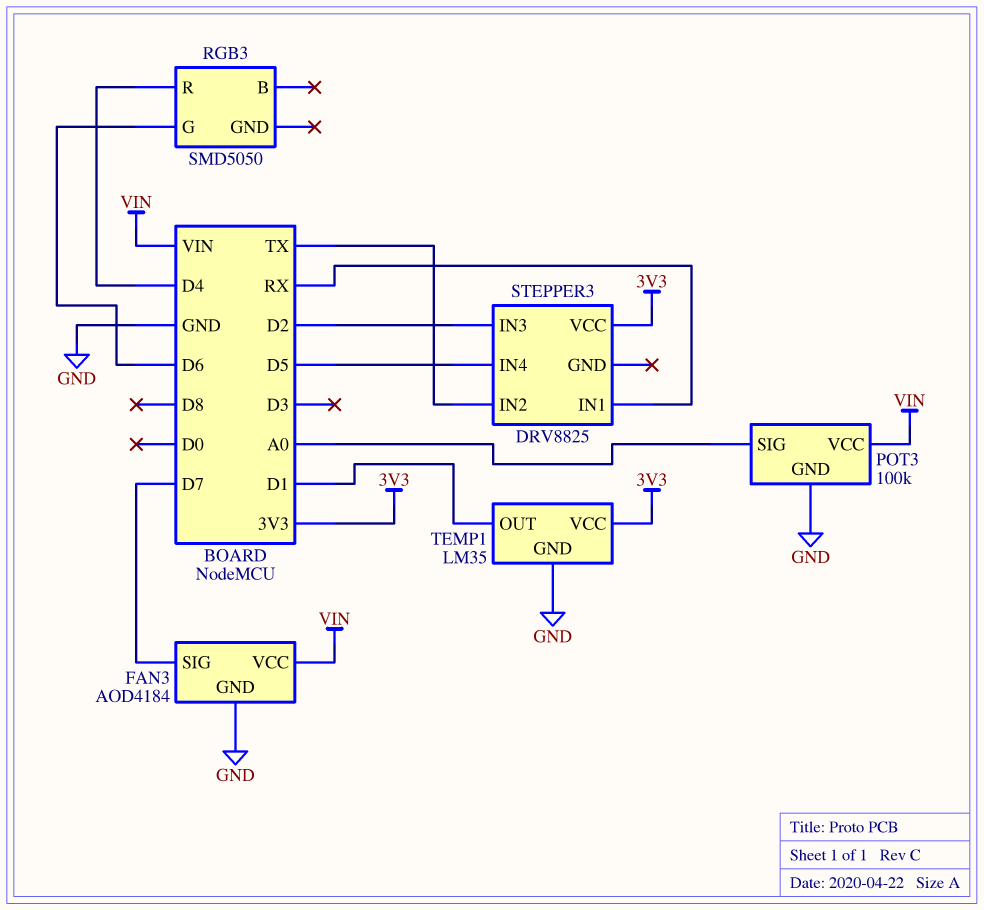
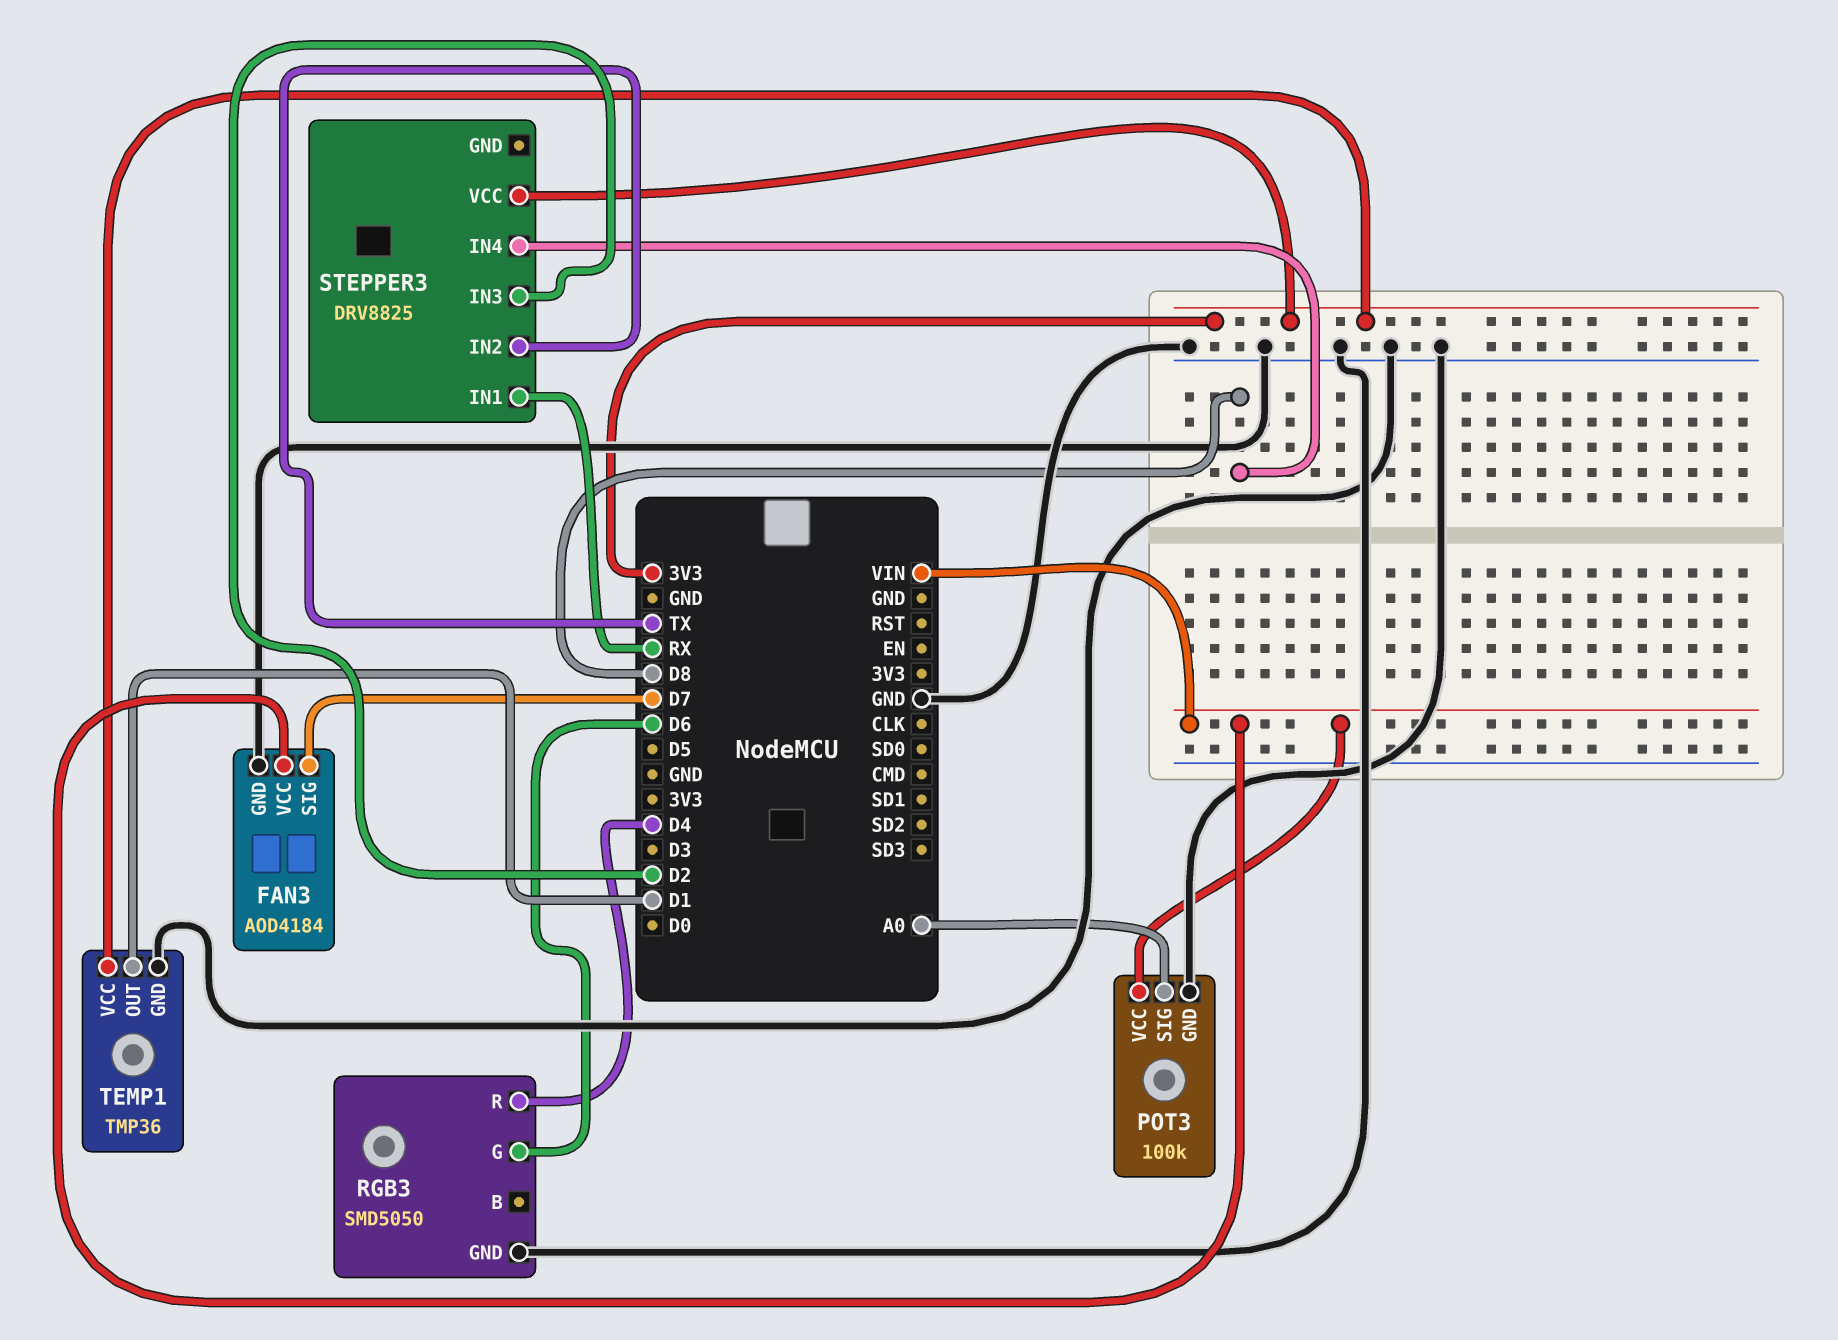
RGB3 pin GND: none -> GND
STEPPER3 pin IN4: D5 -> D8
TEMP1: LM35 -> TMP36

